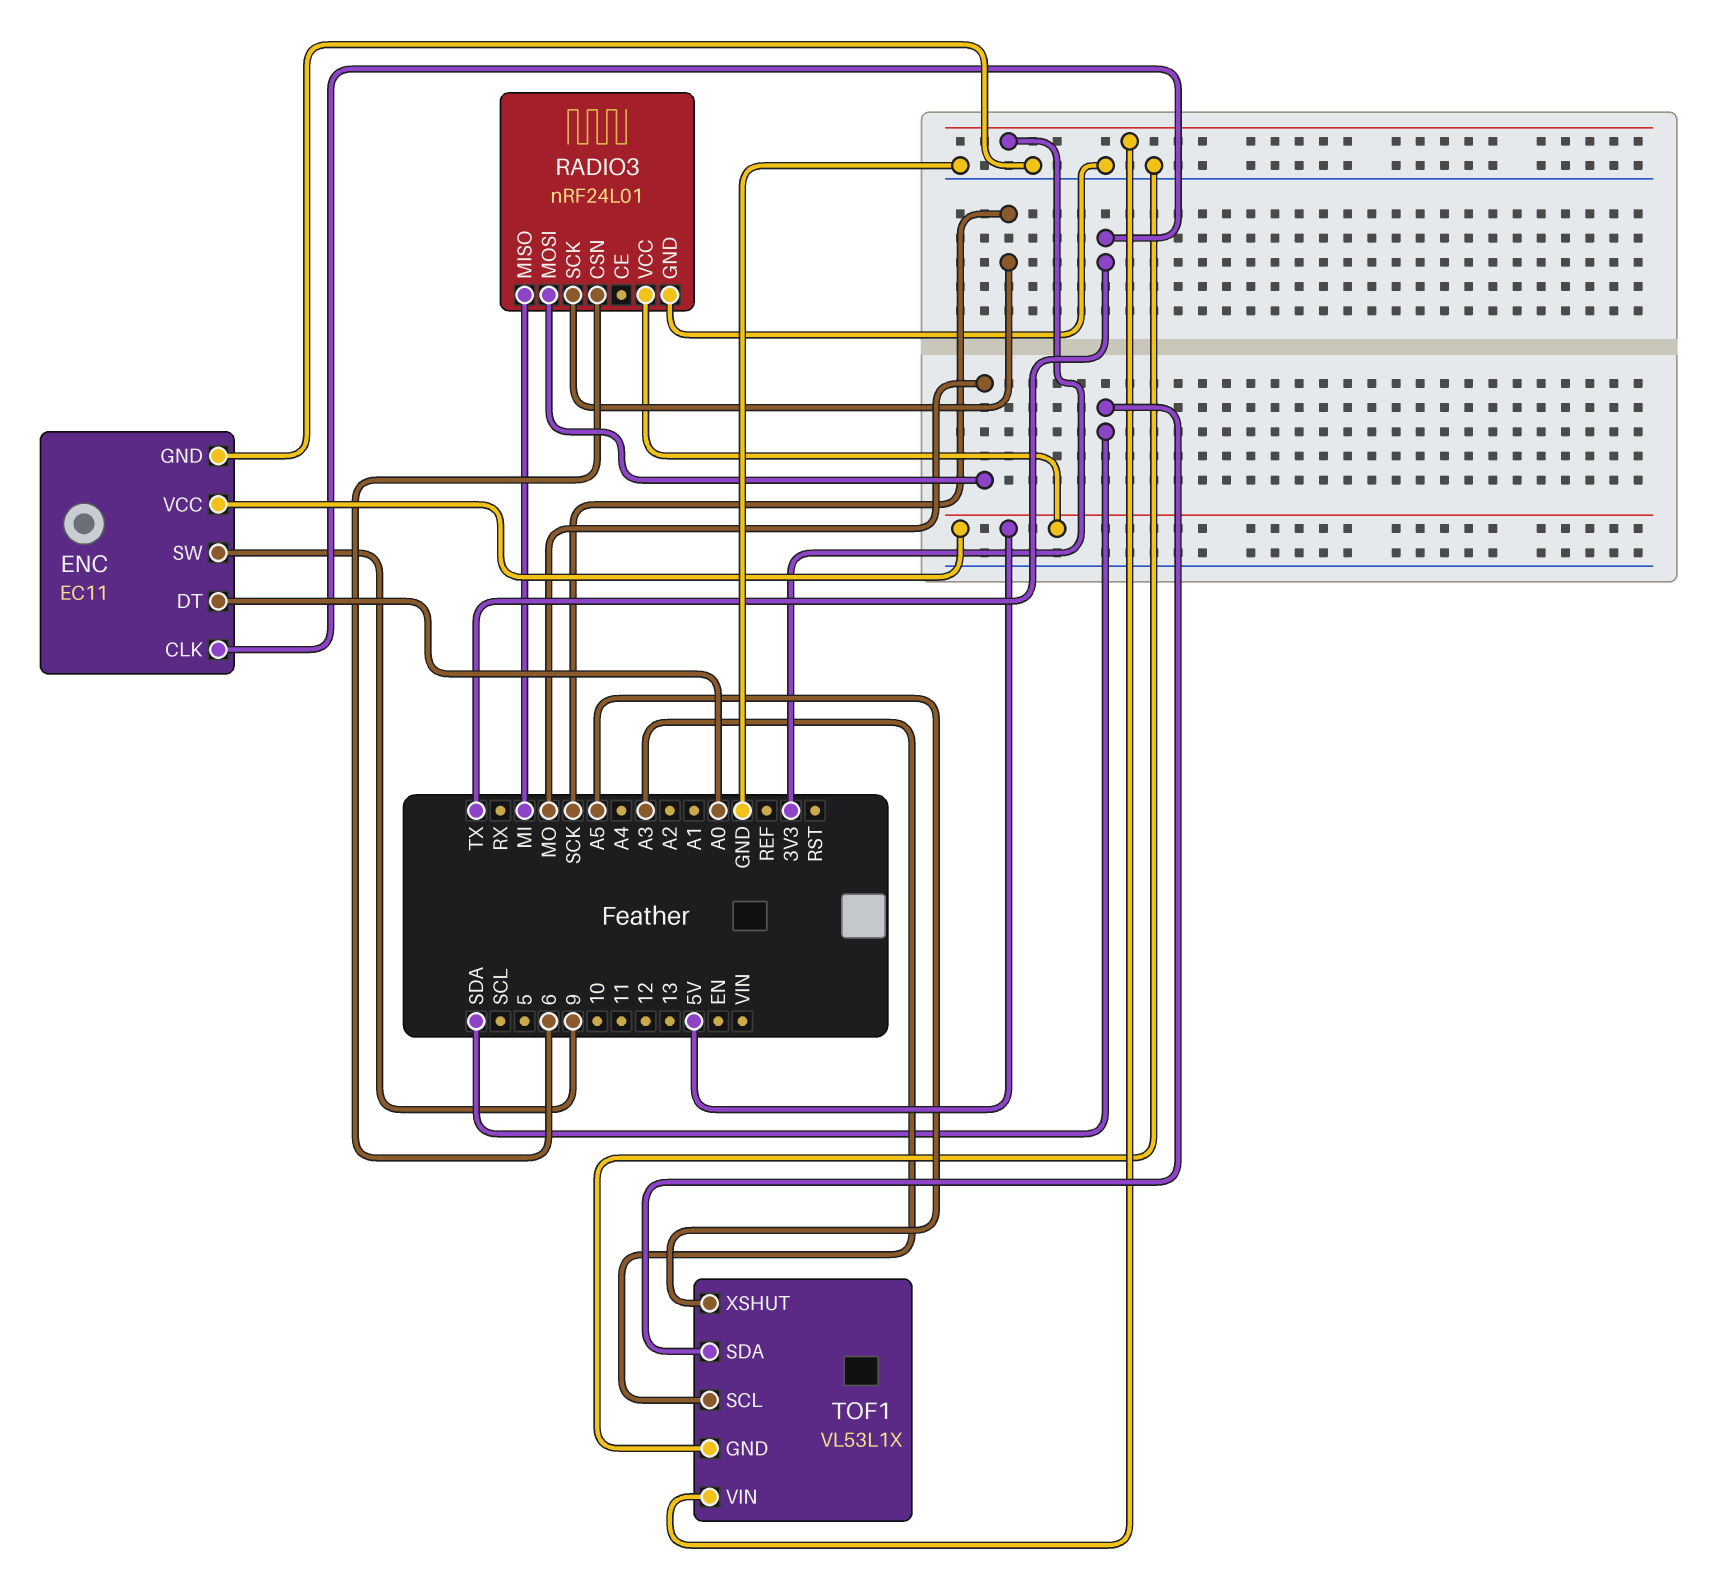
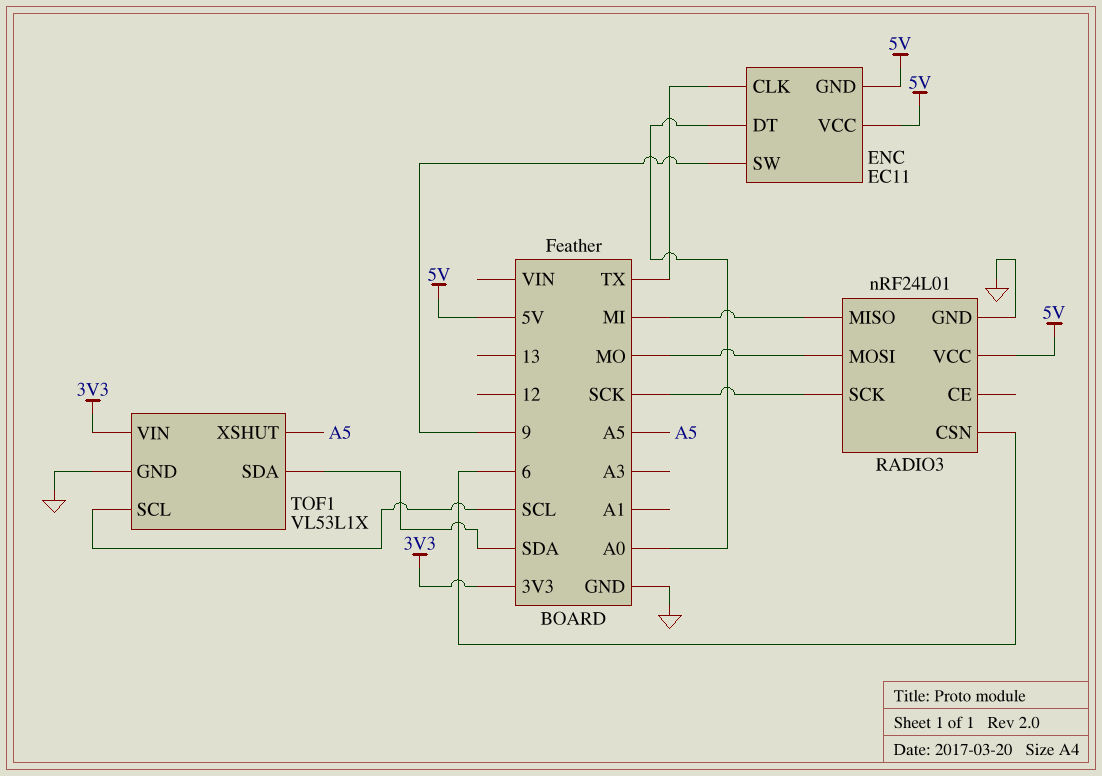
ENC pin GND: GND -> 5V
TOF1 pin SCL: A3 -> SCL

